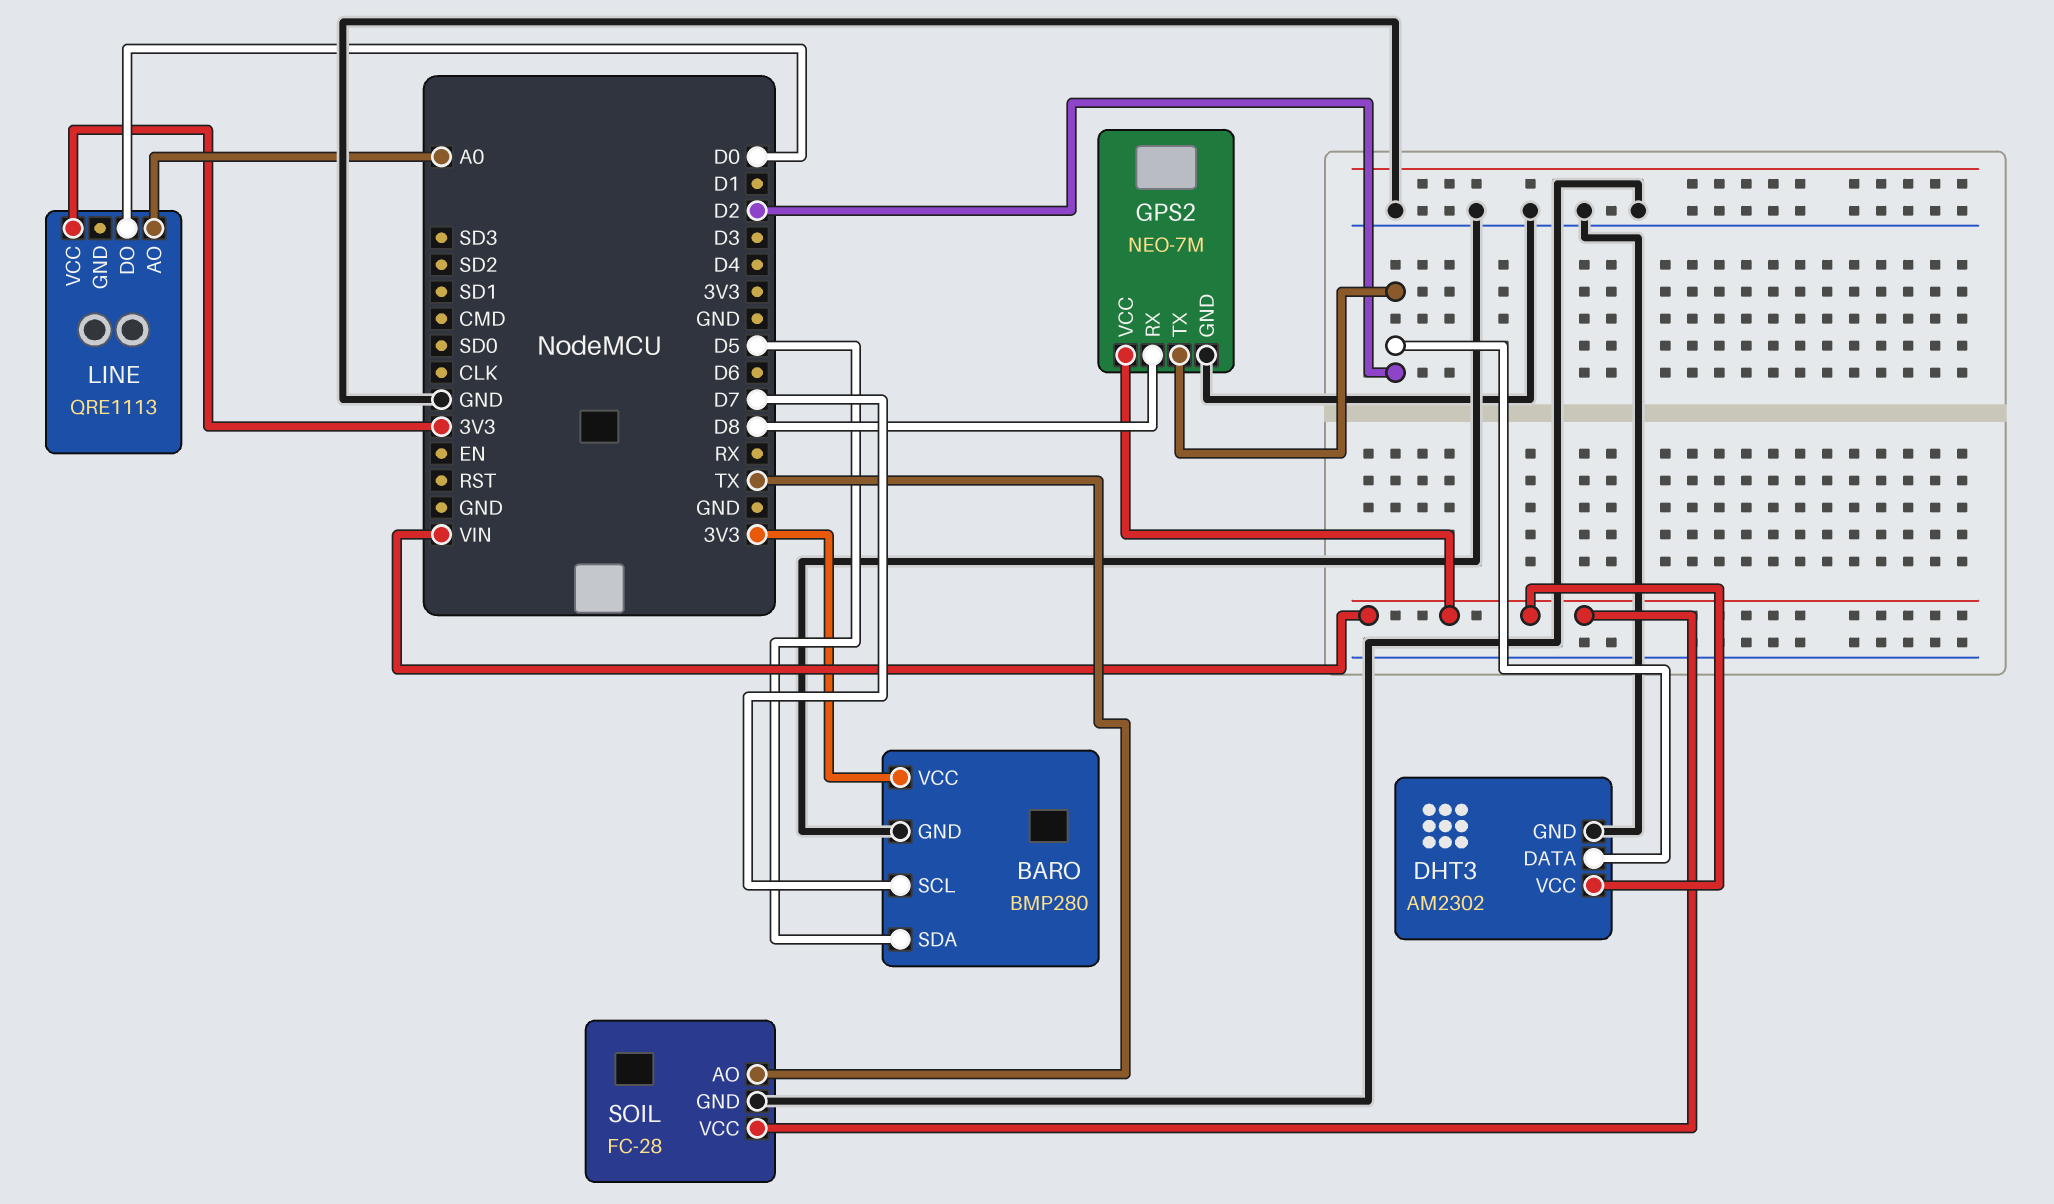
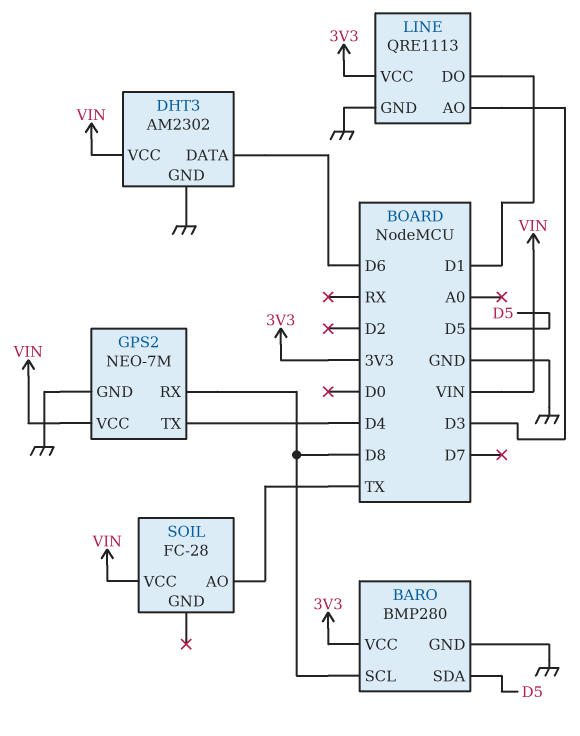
BARO pin SCL: D7 -> D8
DHT3 pin DATA: D2 -> D6
GPS2 pin TX: D2 -> D4
LINE pin AO: A0 -> D3
LINE pin DO: D0 -> D1
LINE pin GND: none -> GND
SOIL pin GND: GND -> none

